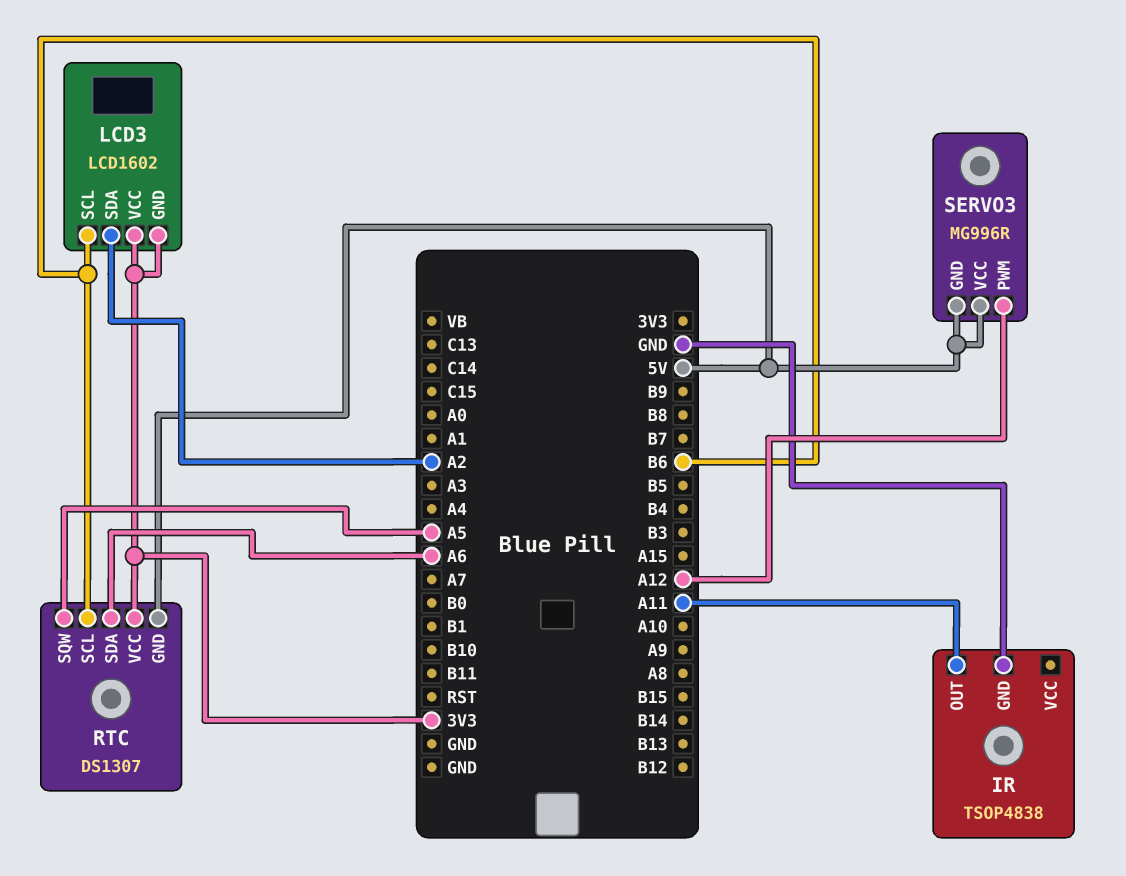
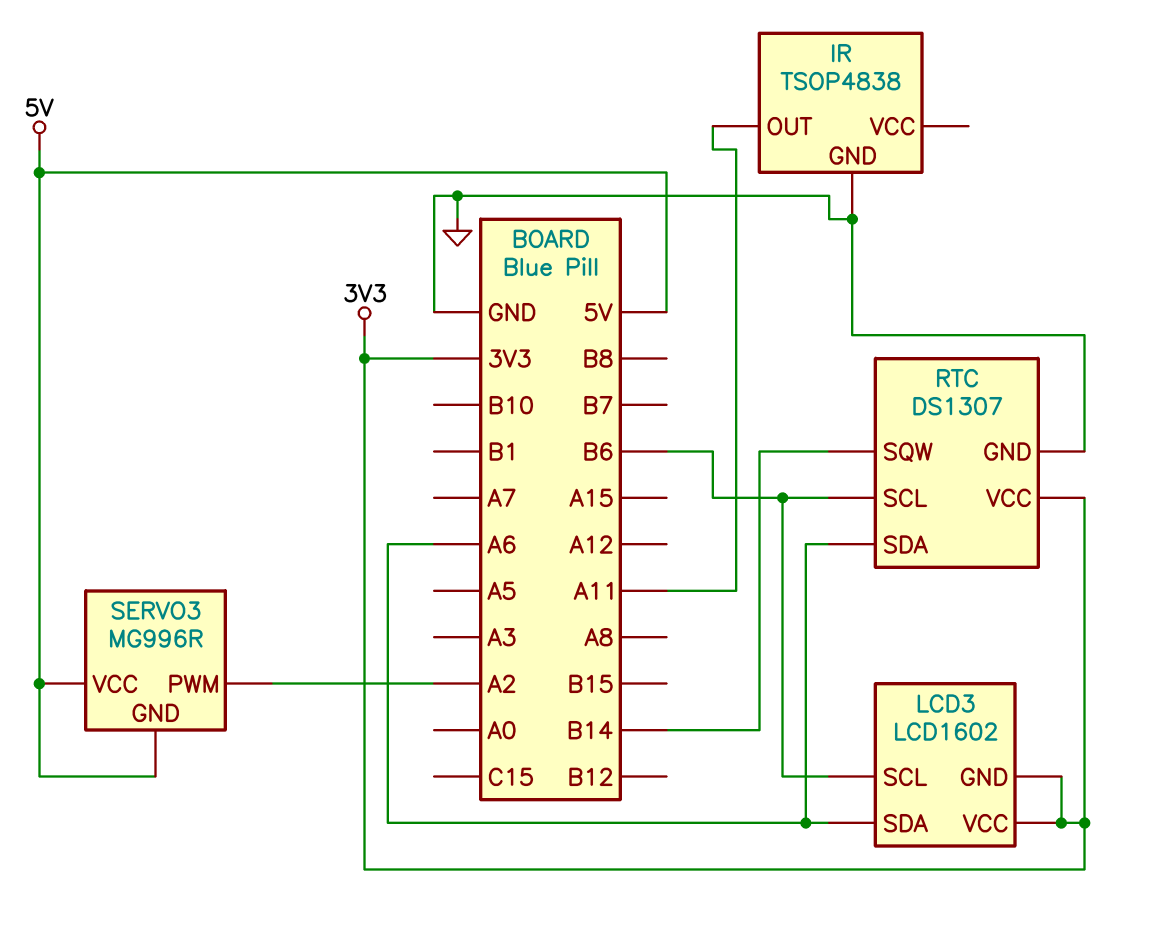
LCD3 pin SDA: A2 -> A6
RTC pin GND: 5V -> GND
RTC pin SQW: A5 -> B14
SERVO3 pin PWM: A12 -> A2

